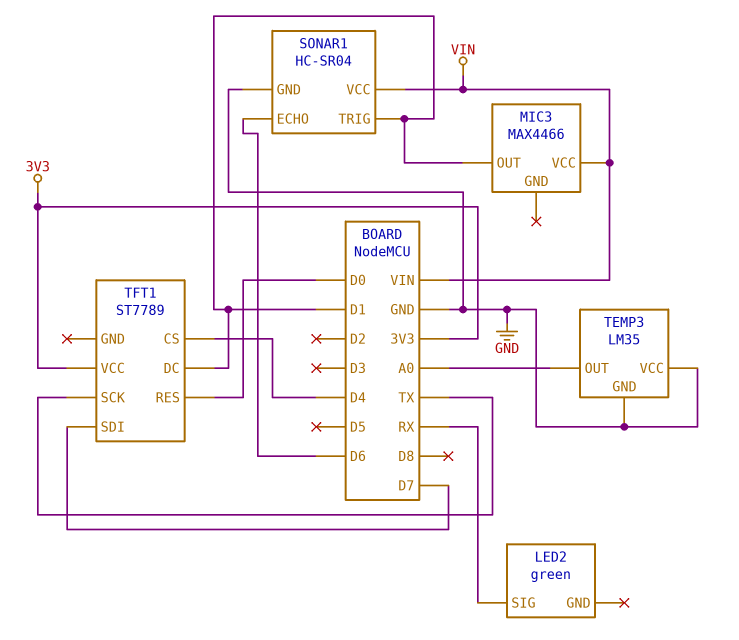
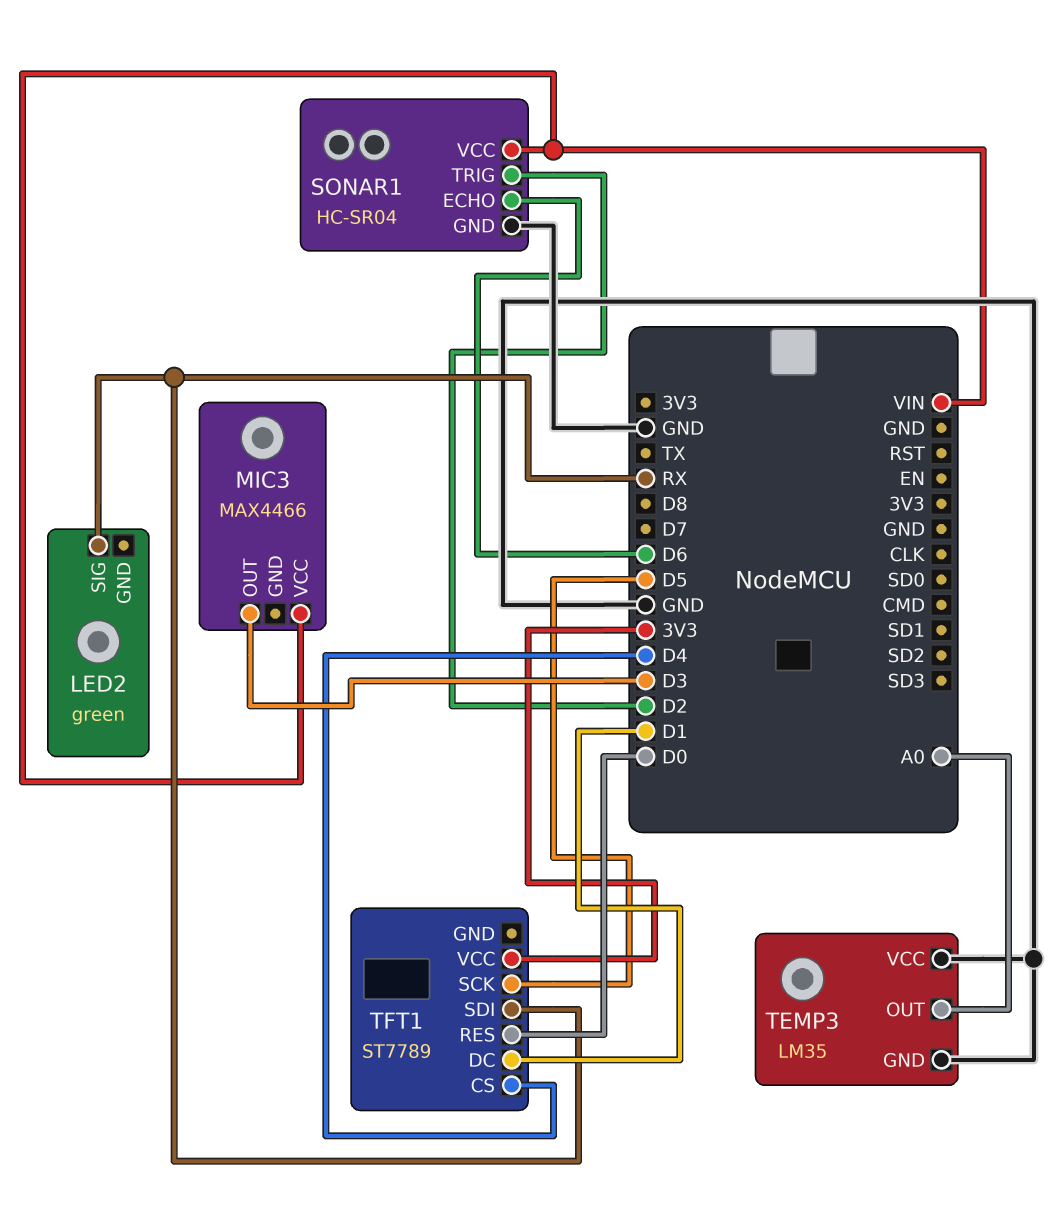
MIC3 pin OUT: D1 -> D3
SONAR1 pin TRIG: D1 -> D2
TFT1 pin SCK: TX -> D5
TFT1 pin SDI: D7 -> RX

